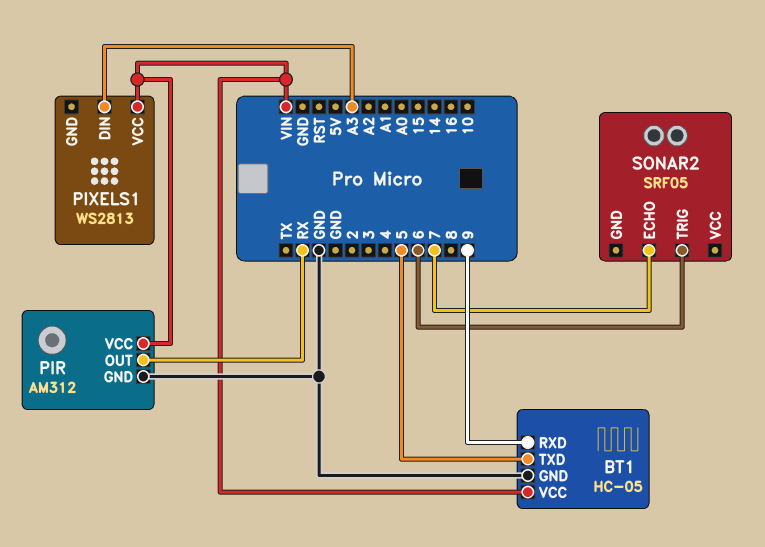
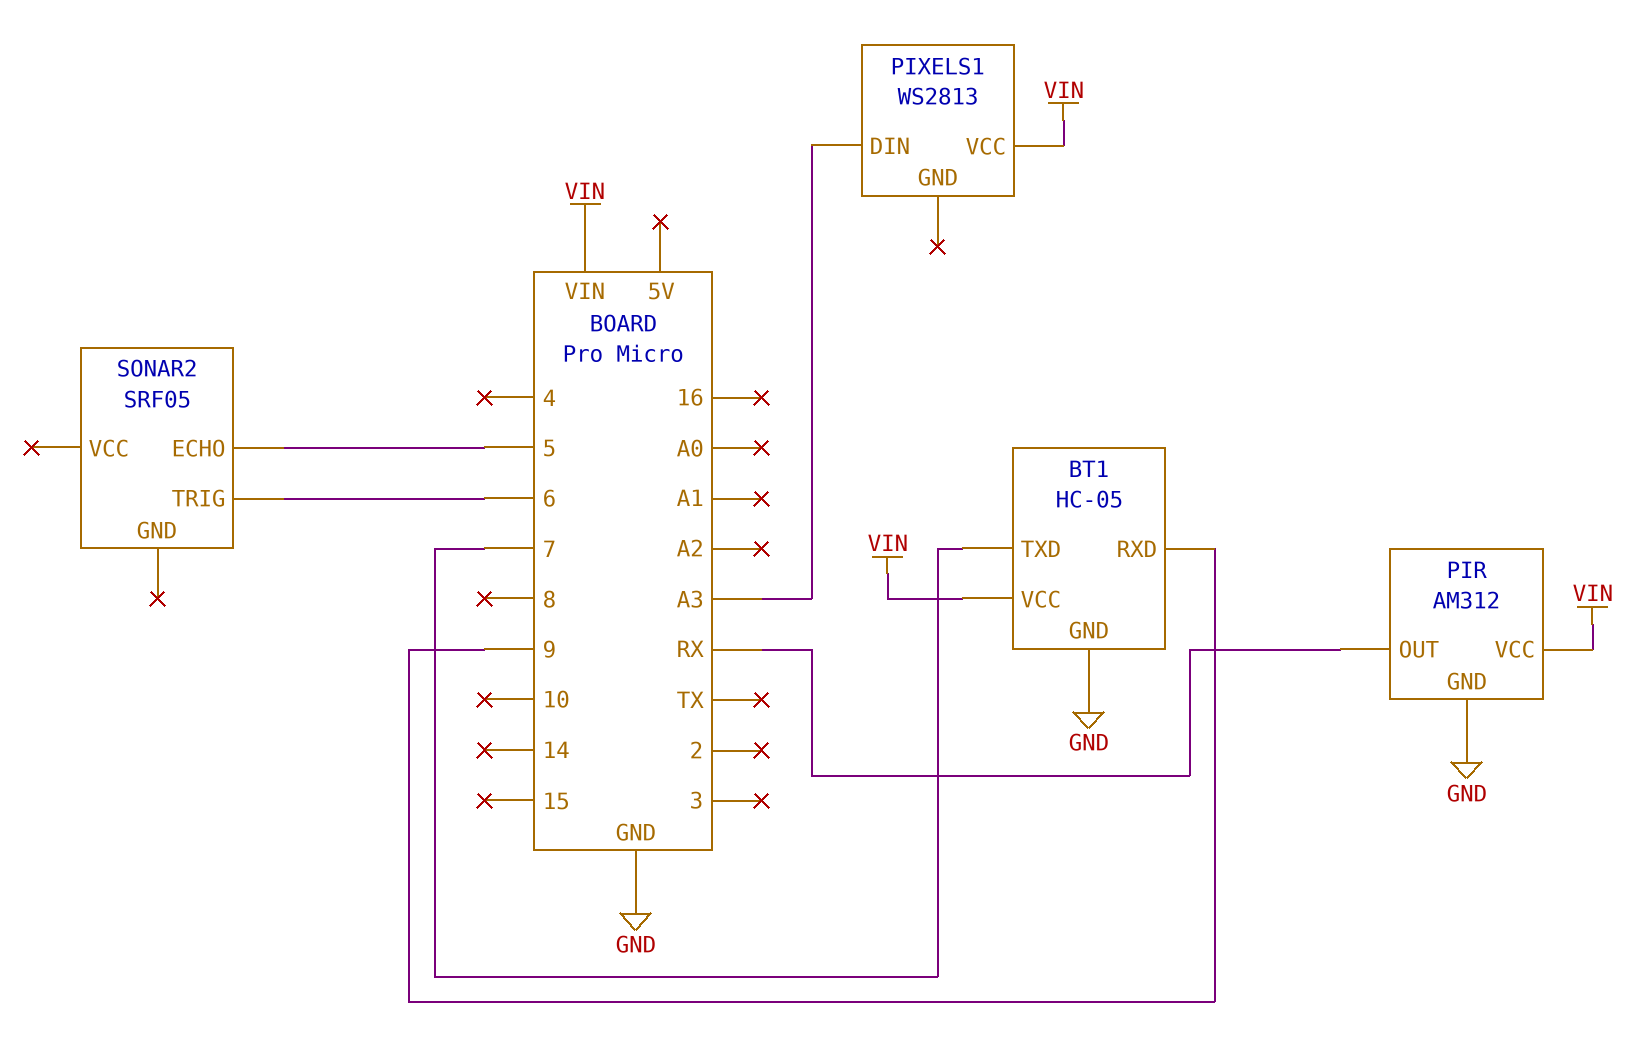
BT1 pin TXD: 5 -> 7
SONAR2 pin ECHO: 7 -> 5

